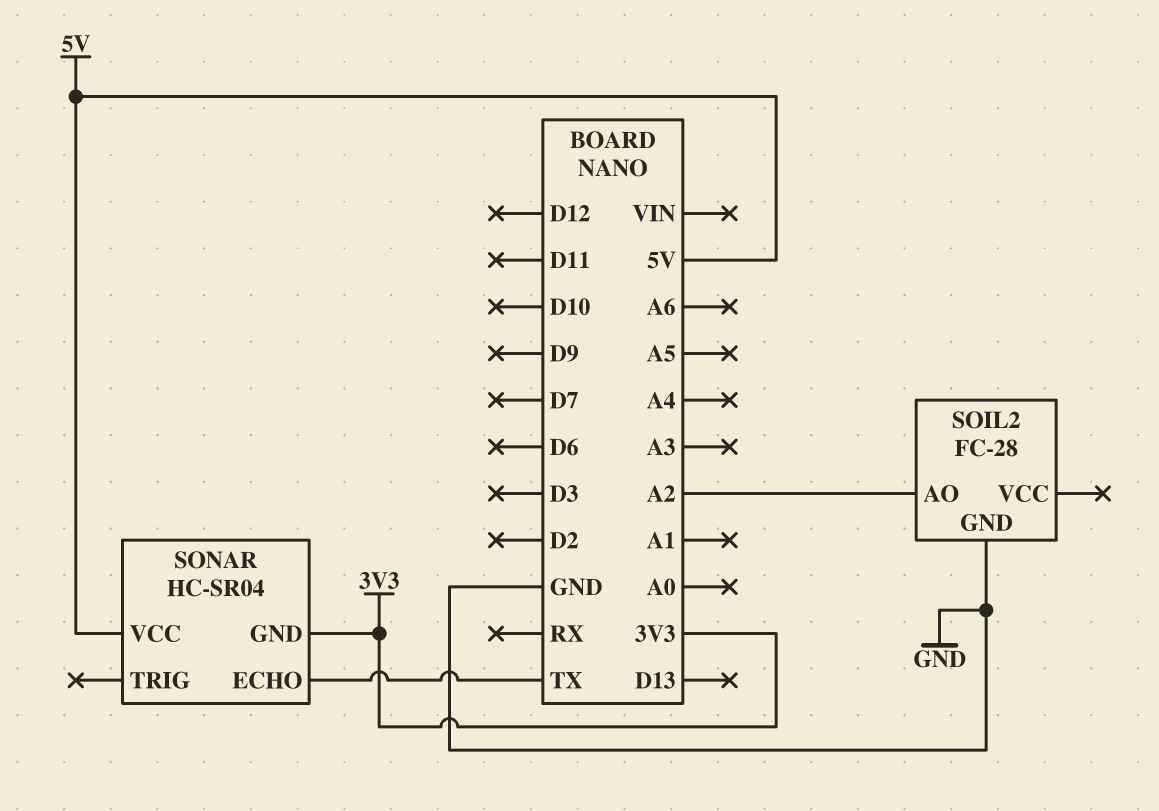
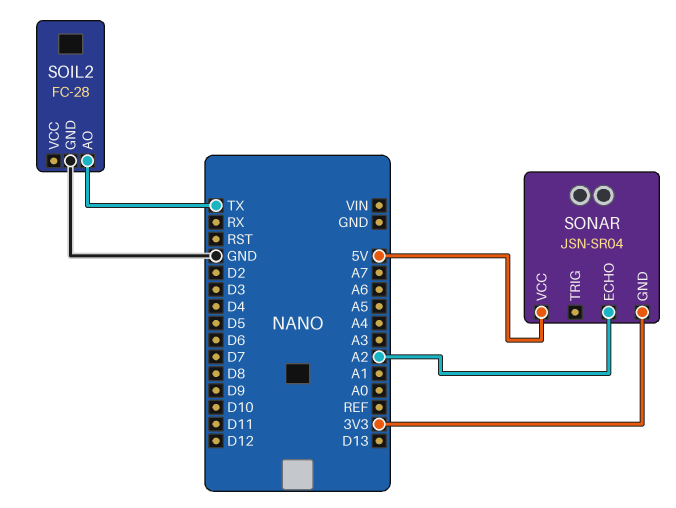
SOIL2 pin AO: A2 -> TX
SONAR: HC-SR04 -> JSN-SR04
SONAR pin ECHO: TX -> A2

